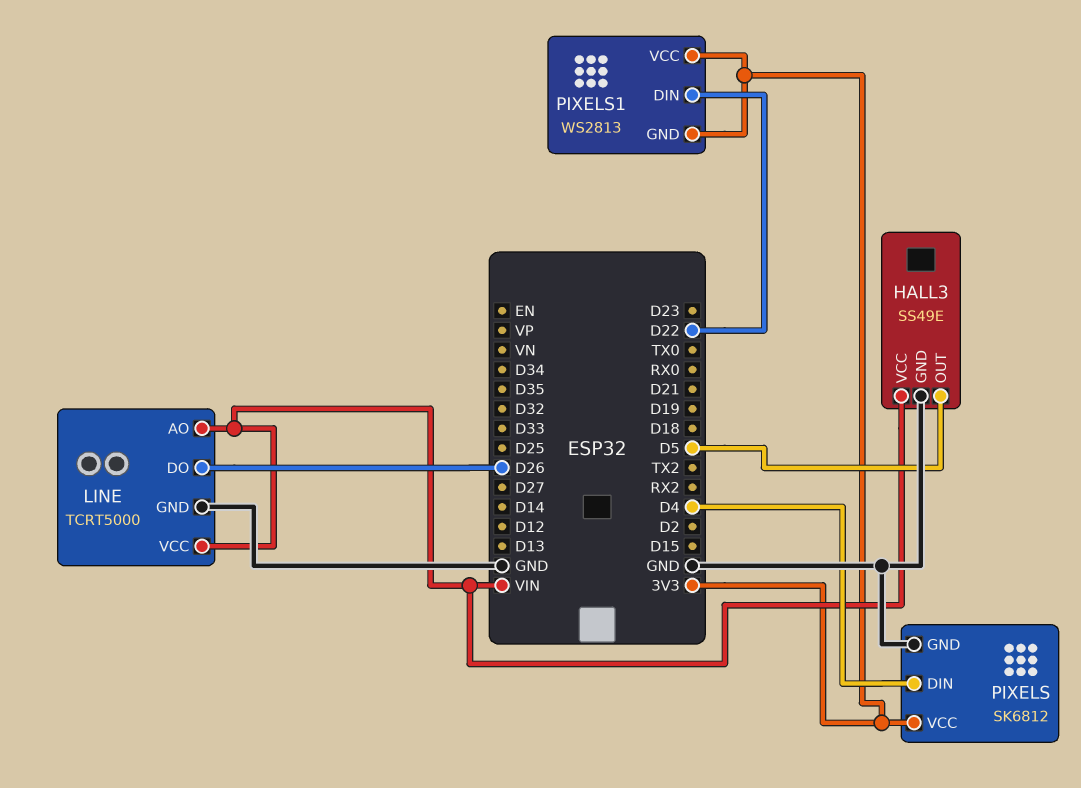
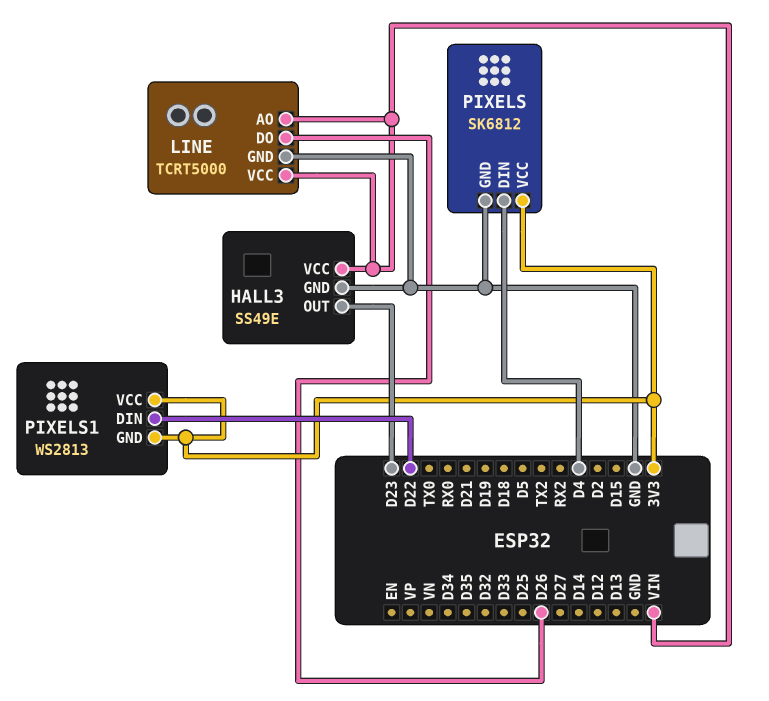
HALL3 pin OUT: D5 -> D23

